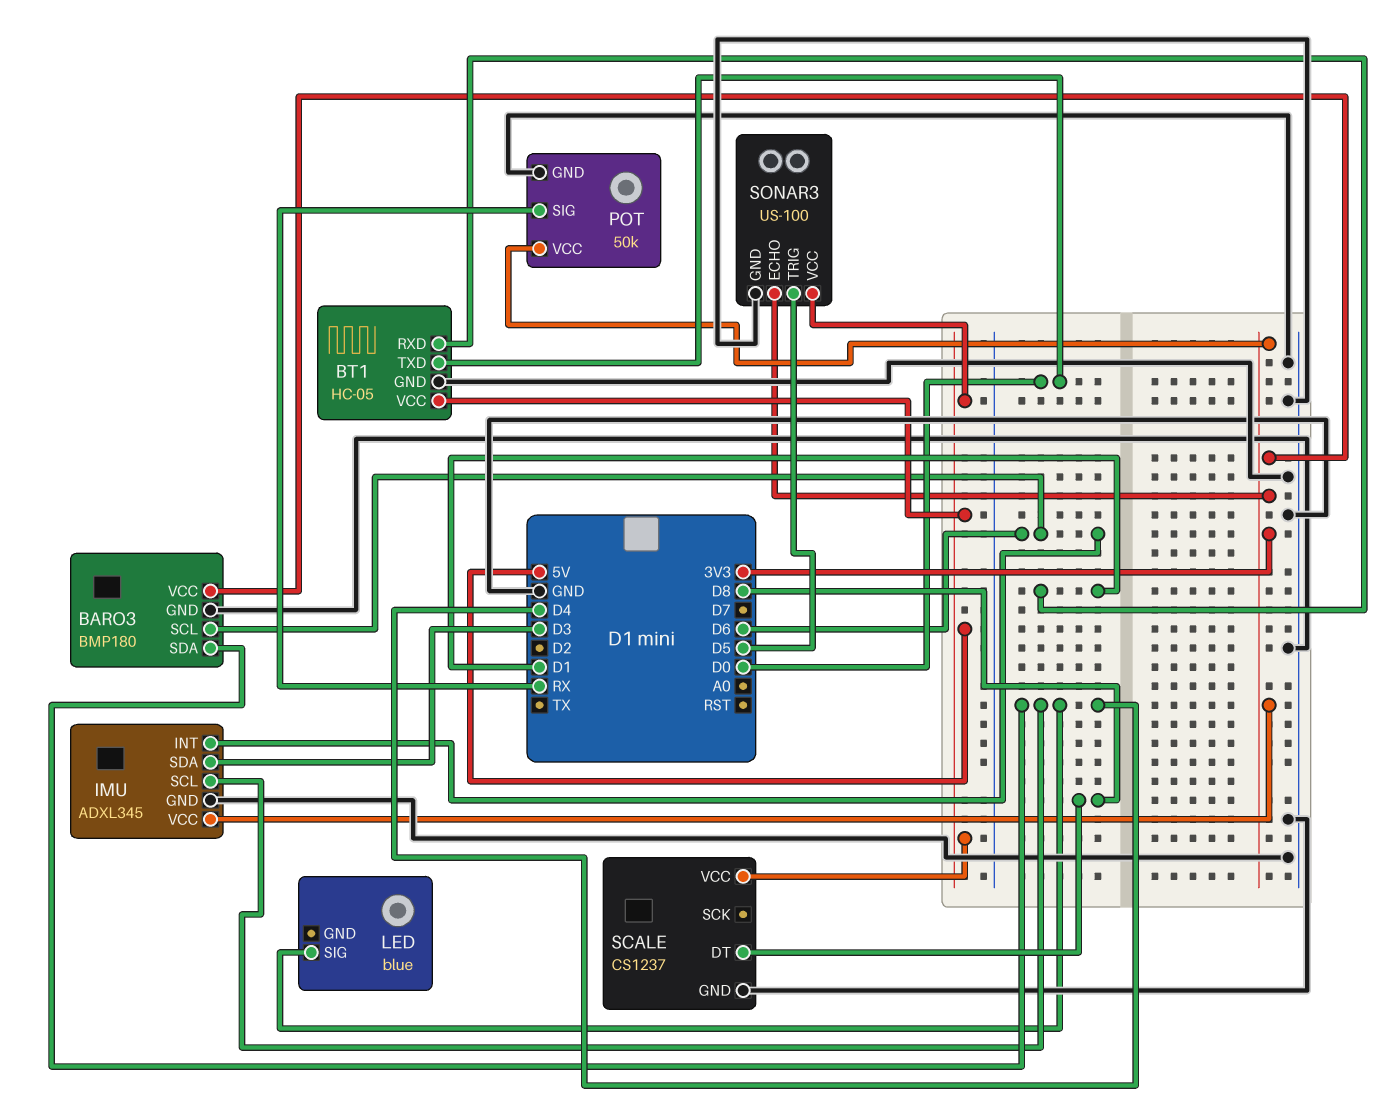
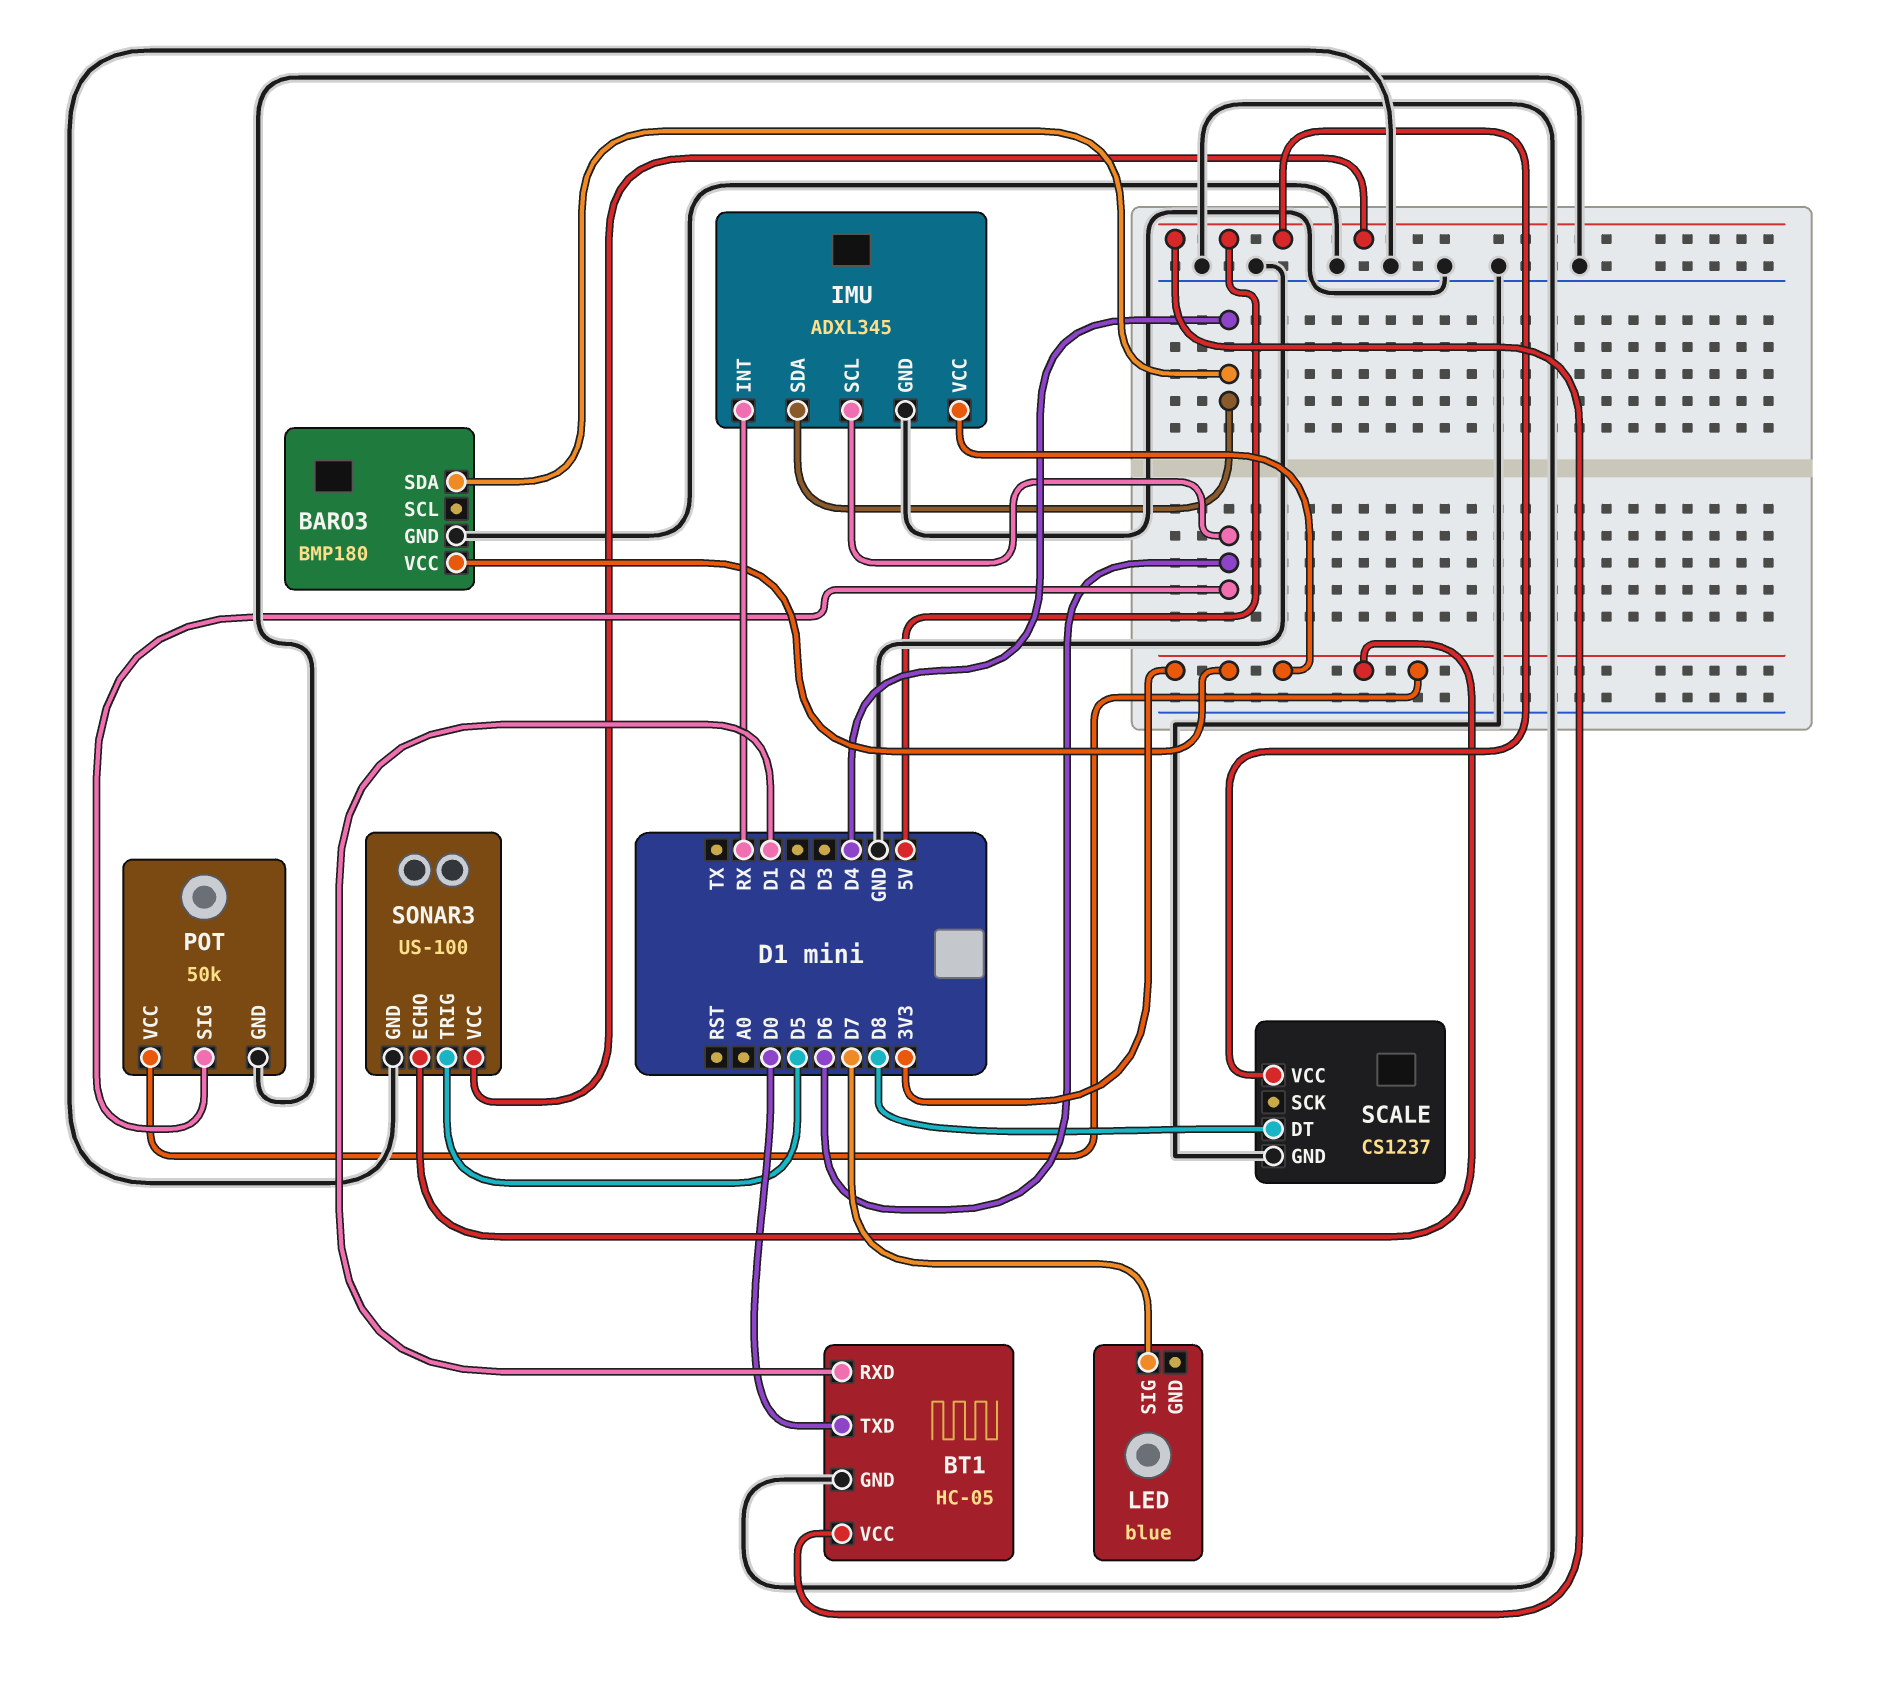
BARO3 pin SCL: D6 -> none
IMU pin INT: D6 -> RX
IMU pin SCL: D4 -> D6
IMU pin SDA: D3 -> D4
LED pin SIG: D4 -> D7
POT pin SIG: RX -> D6

